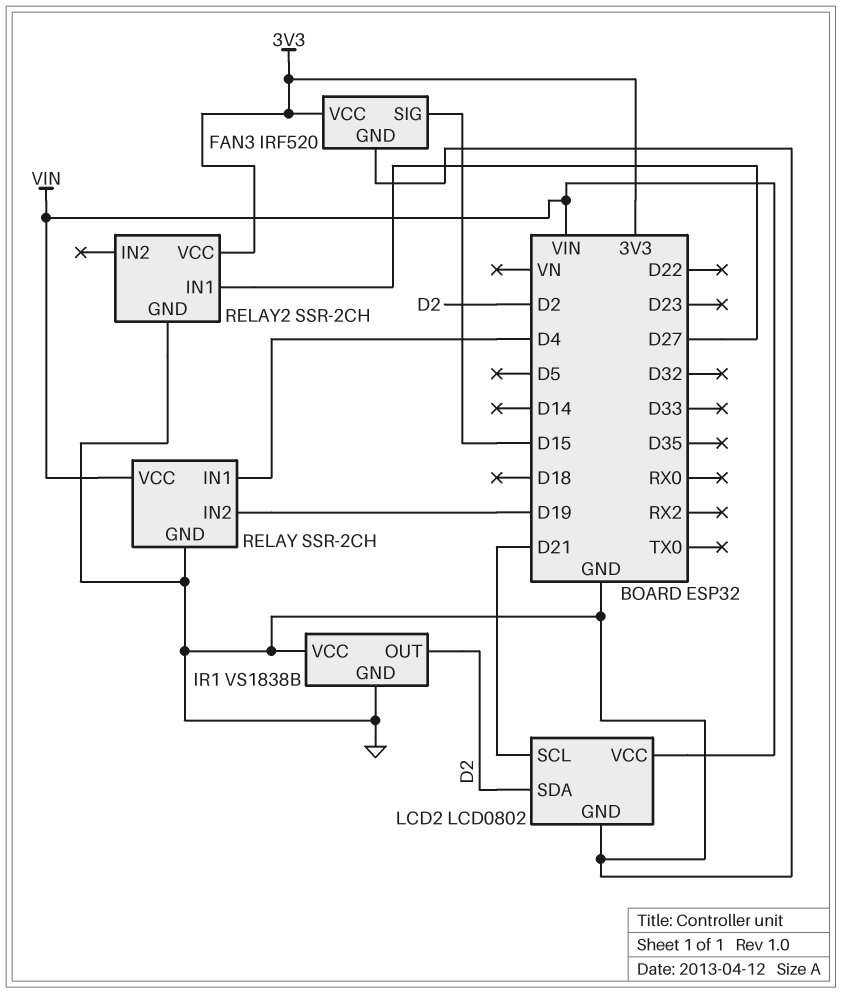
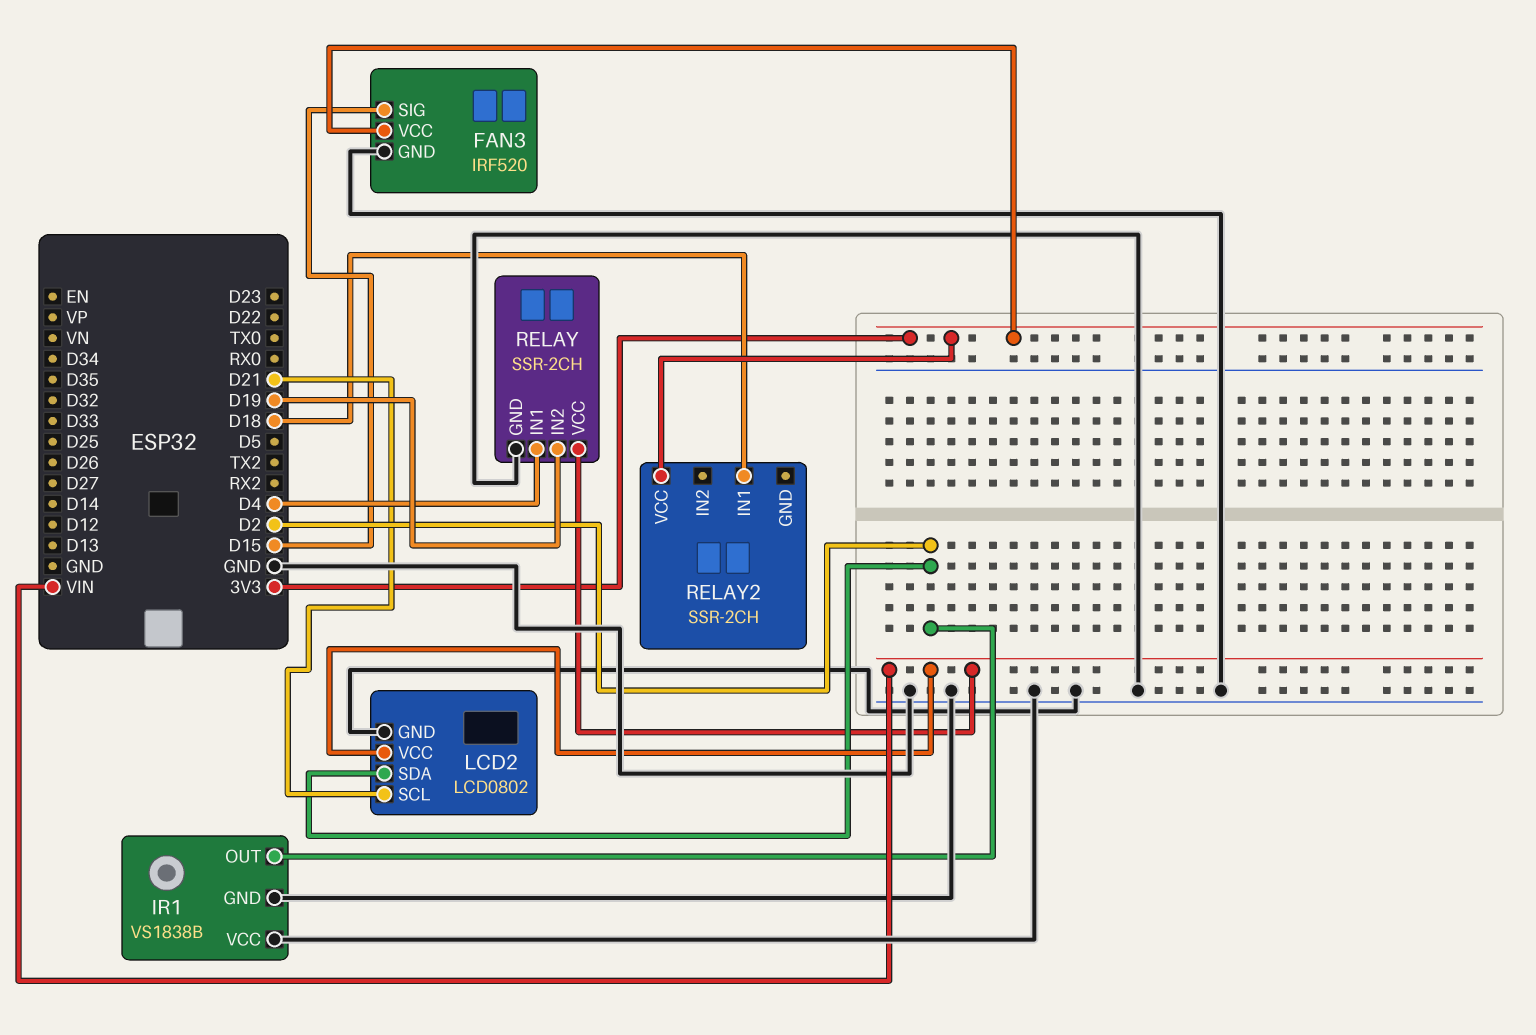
RELAY2 pin GND: GND -> none
RELAY2 pin IN1: D27 -> D18

